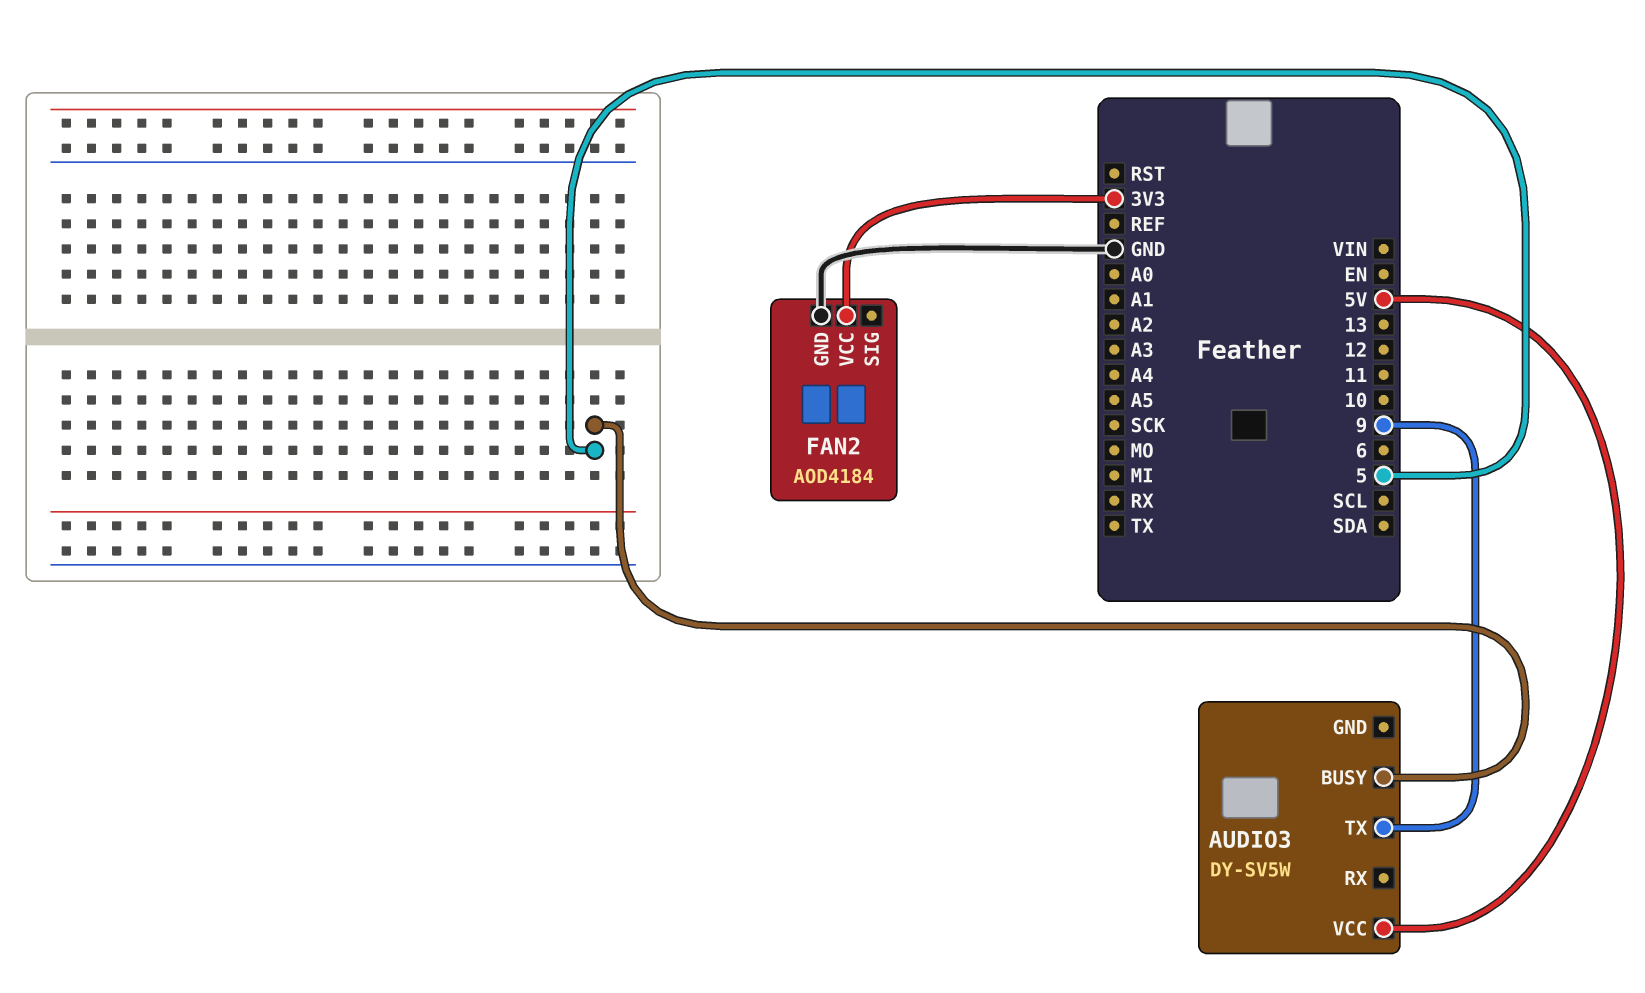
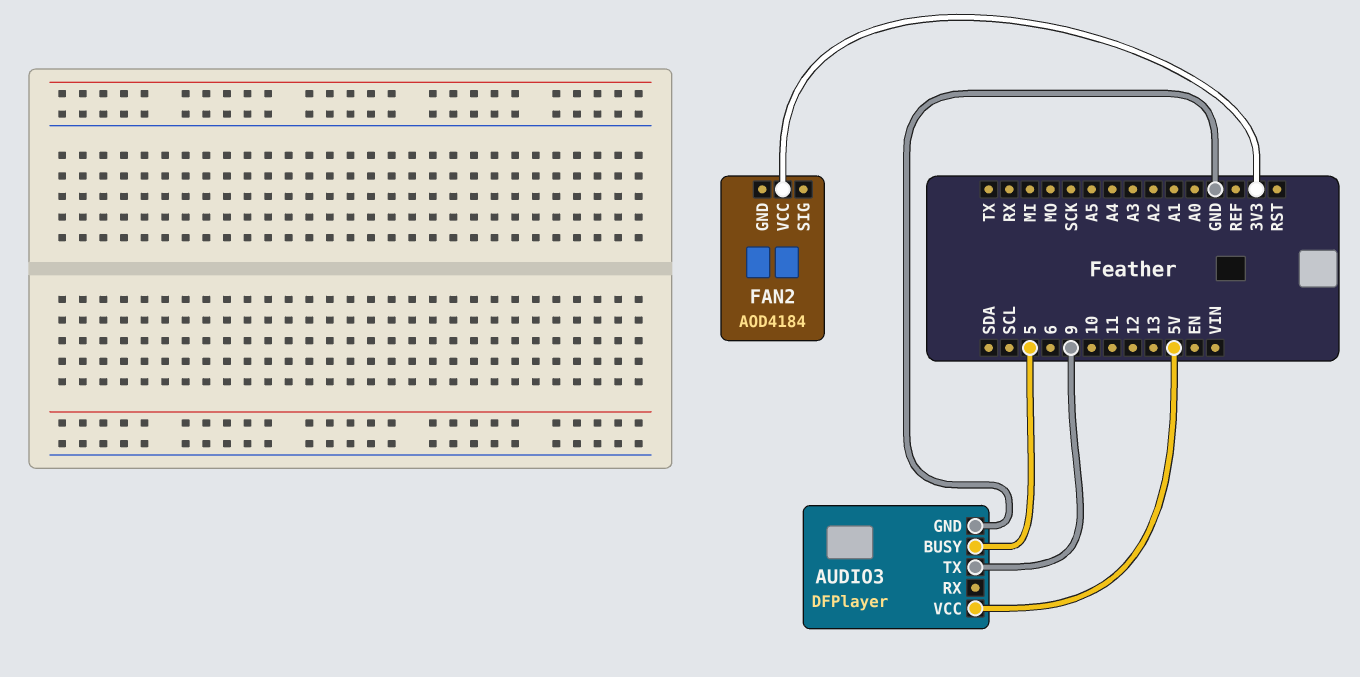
AUDIO3: DY-SV5W -> DFPlayer
AUDIO3 pin GND: none -> GND
FAN2 pin GND: GND -> none

